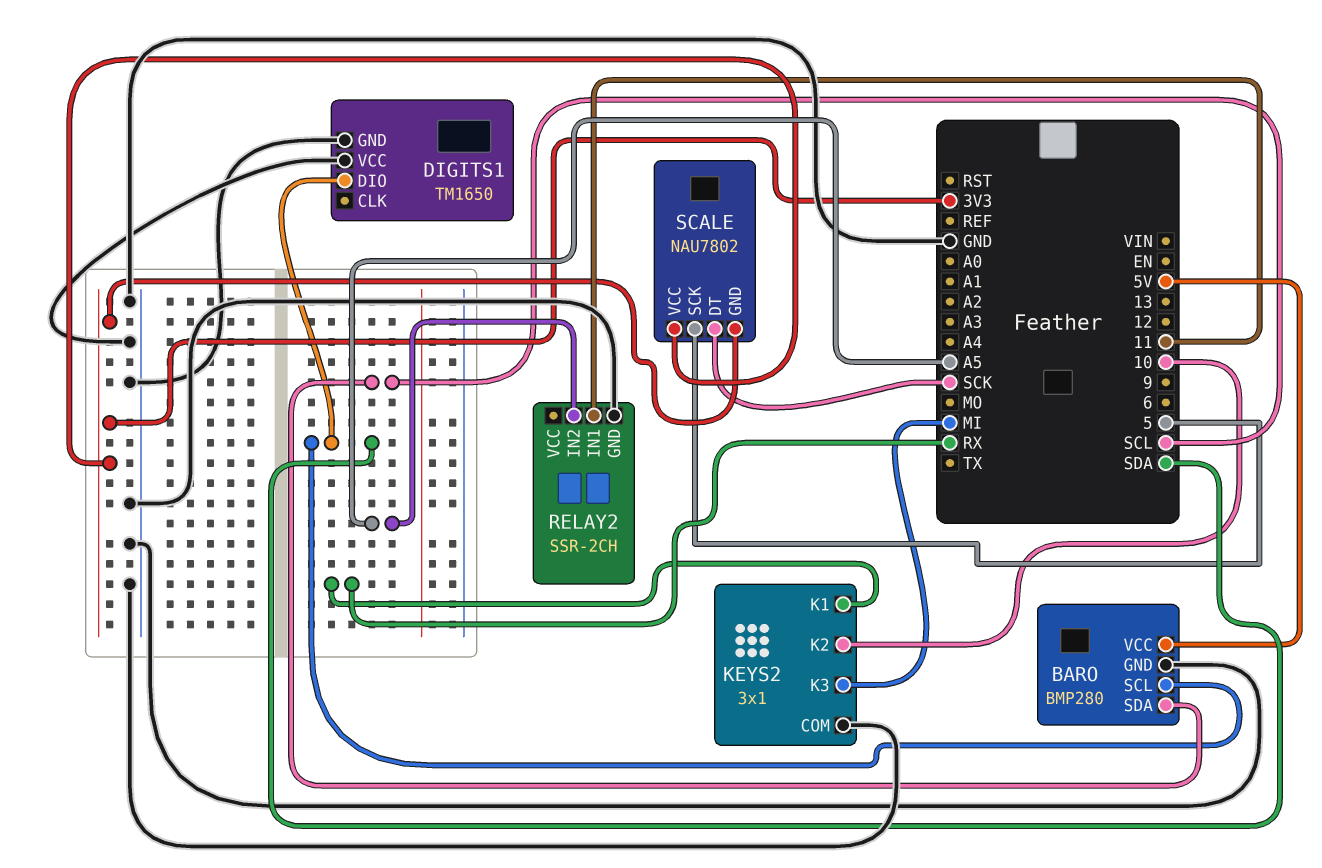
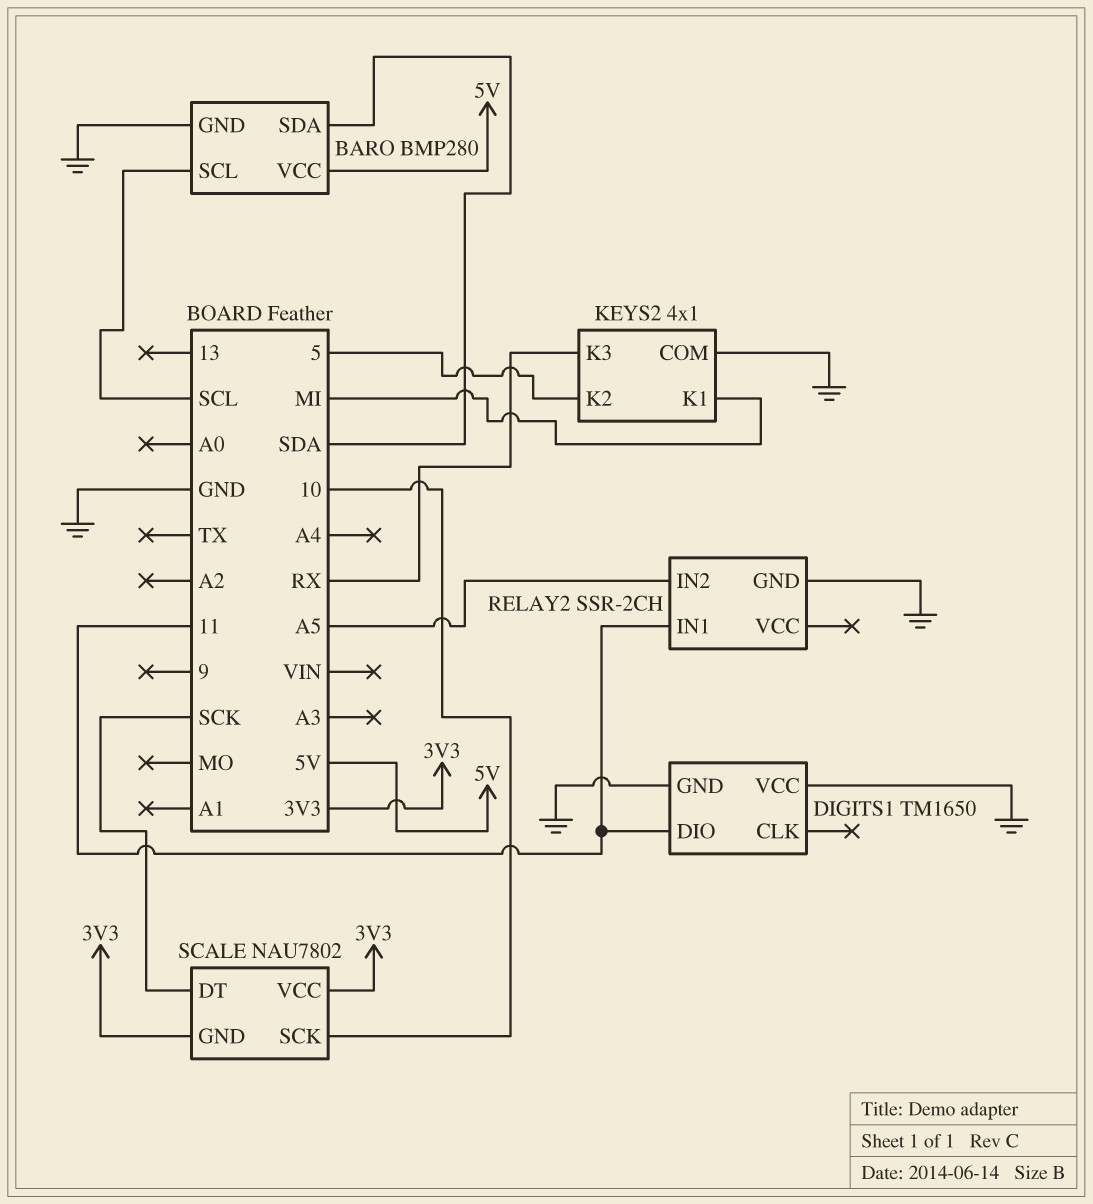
BARO pin SCL: SDA -> SCL
BARO pin SDA: SCL -> SDA
DIGITS1 pin DIO: SDA -> 11
KEYS2: 3x1 -> 4x1
KEYS2 pin K1: RX -> MI
KEYS2 pin K2: 10 -> 5
KEYS2 pin K3: MI -> RX
SCALE pin SCK: 5 -> 10

